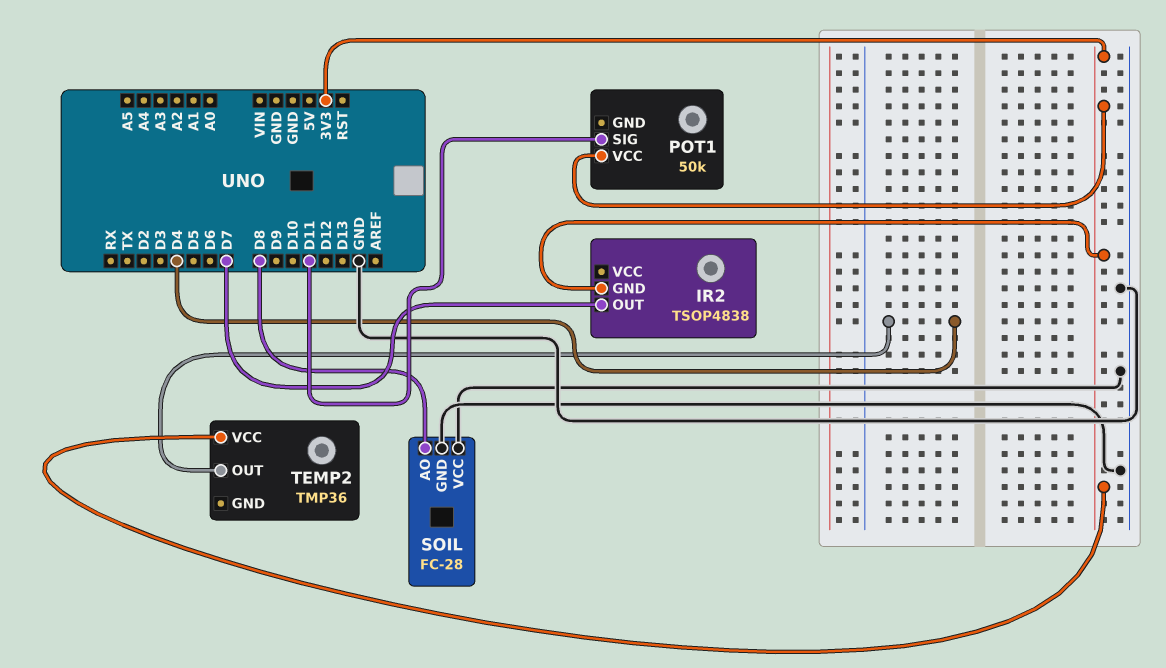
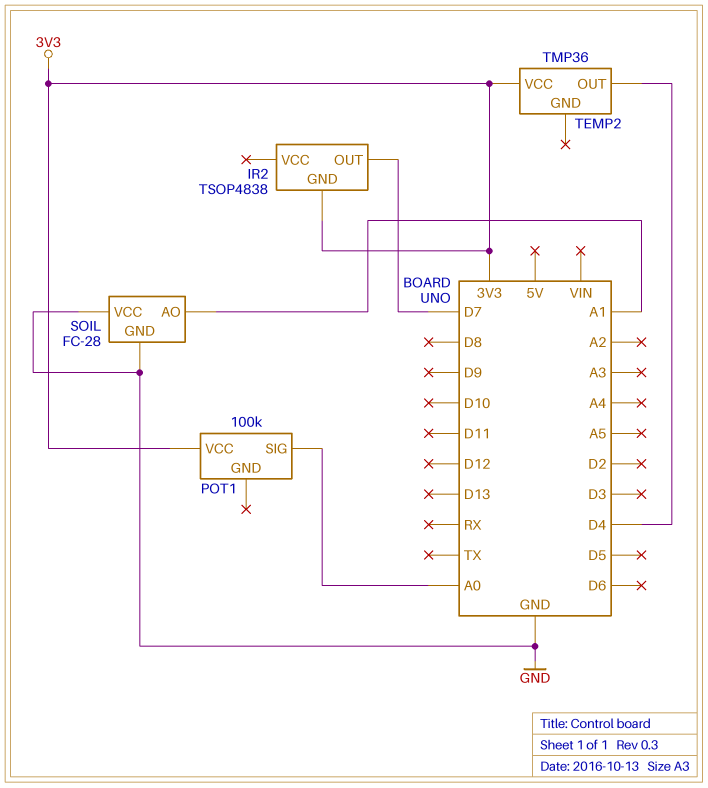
POT1: 50k -> 100k
POT1 pin SIG: D11 -> A0
SOIL pin AO: D8 -> A1

